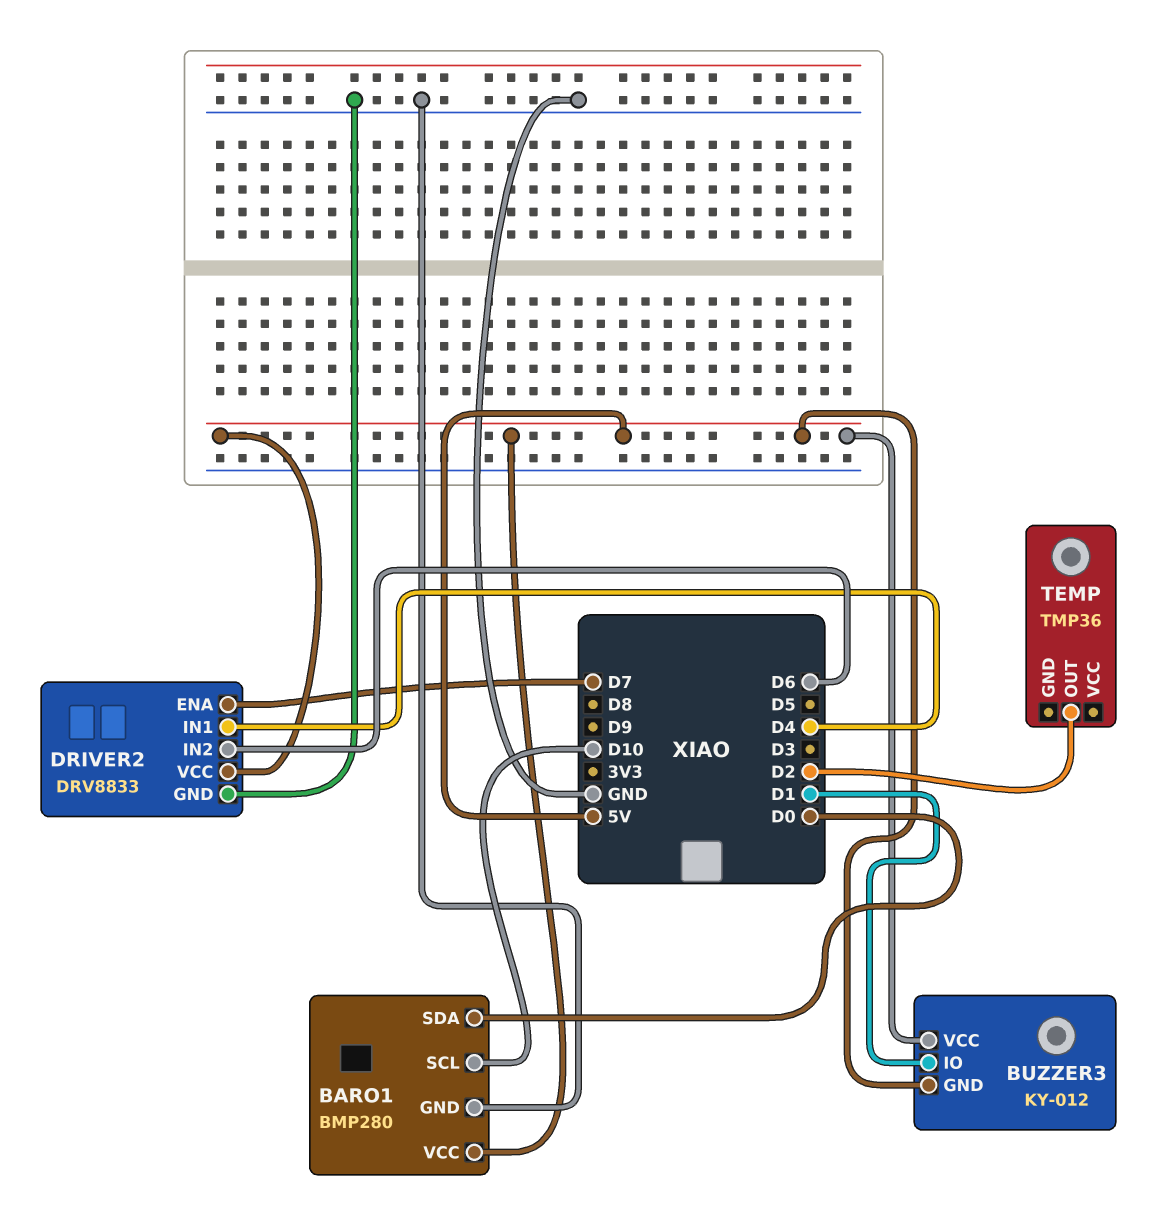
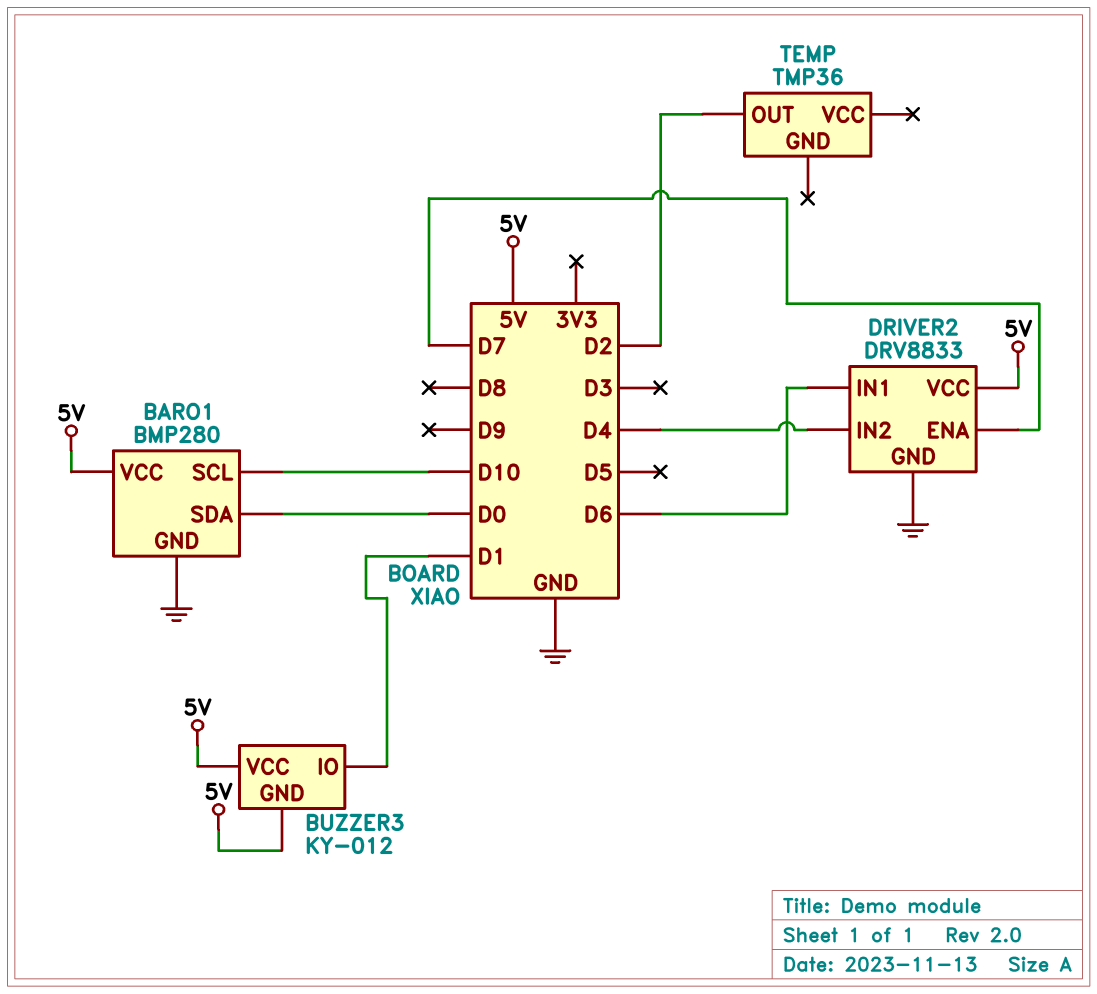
DRIVER2 pin IN1: D4 -> D6
DRIVER2 pin IN2: D6 -> D4

